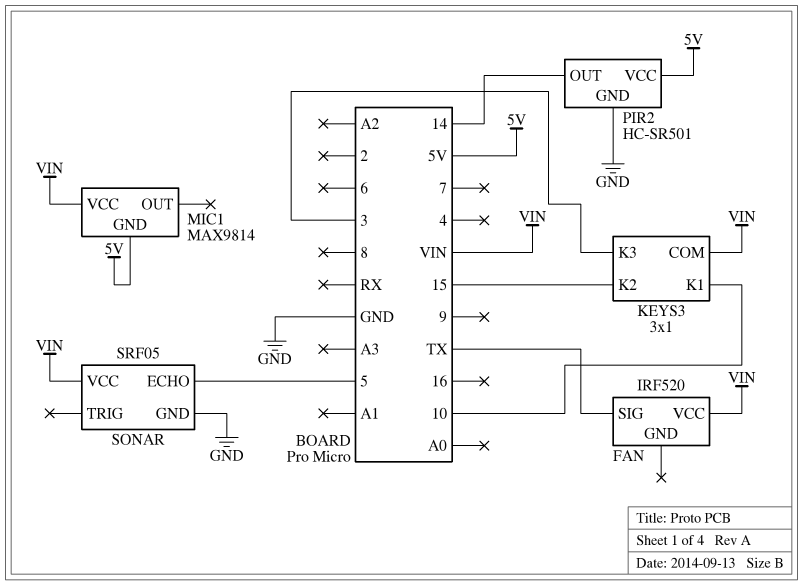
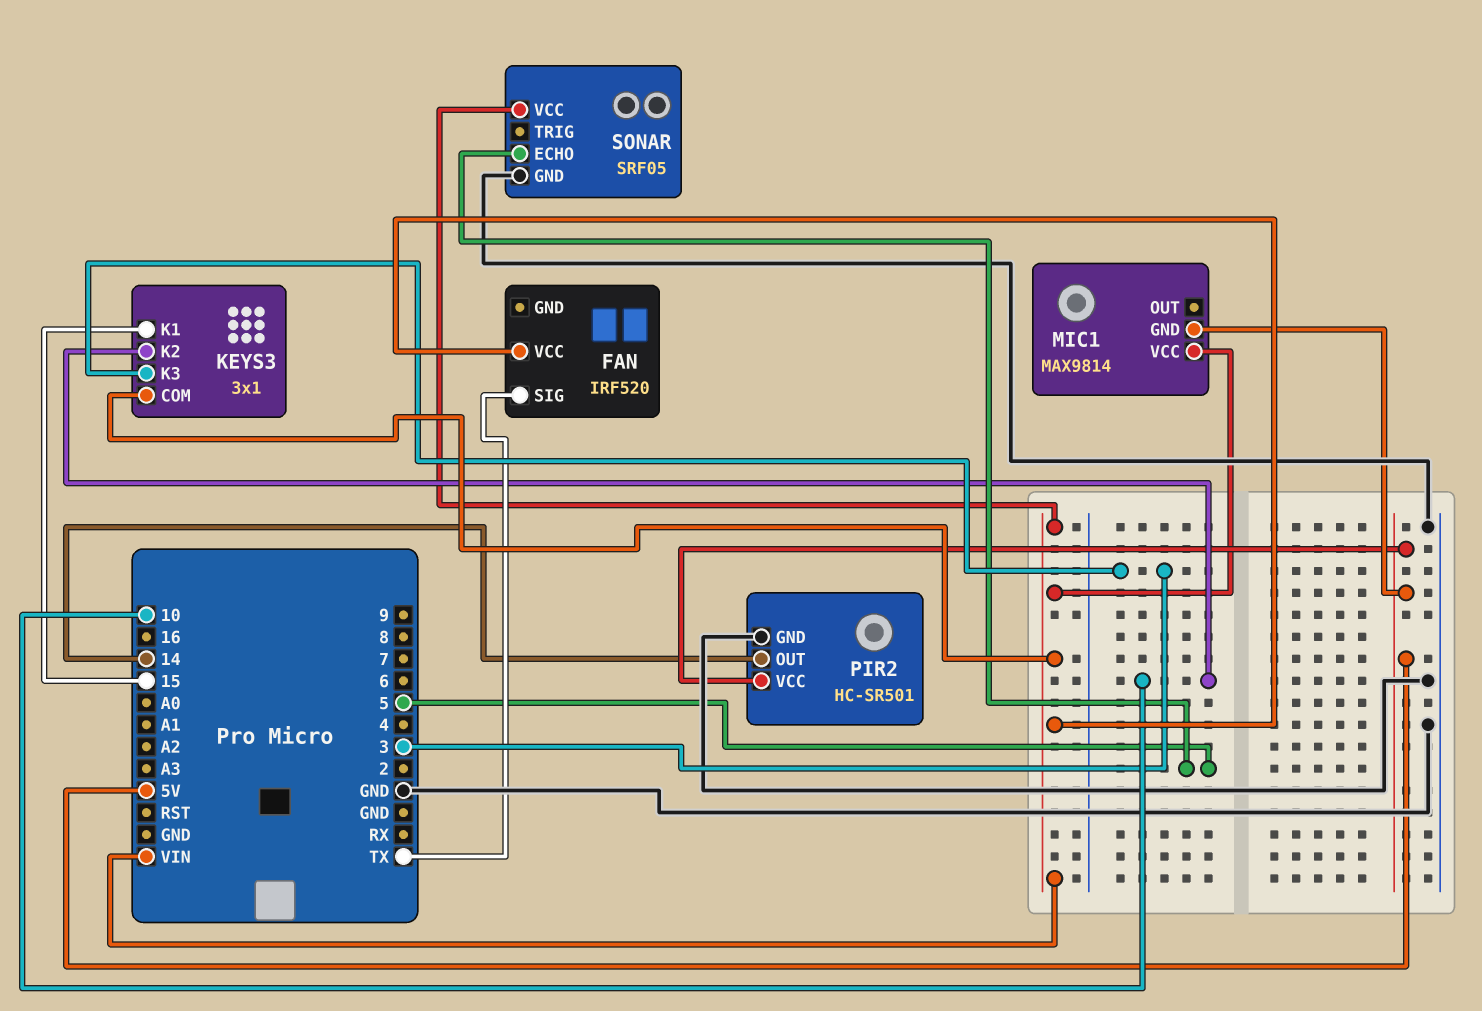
KEYS3 pin K1: 10 -> 15
KEYS3 pin K2: 15 -> 10

